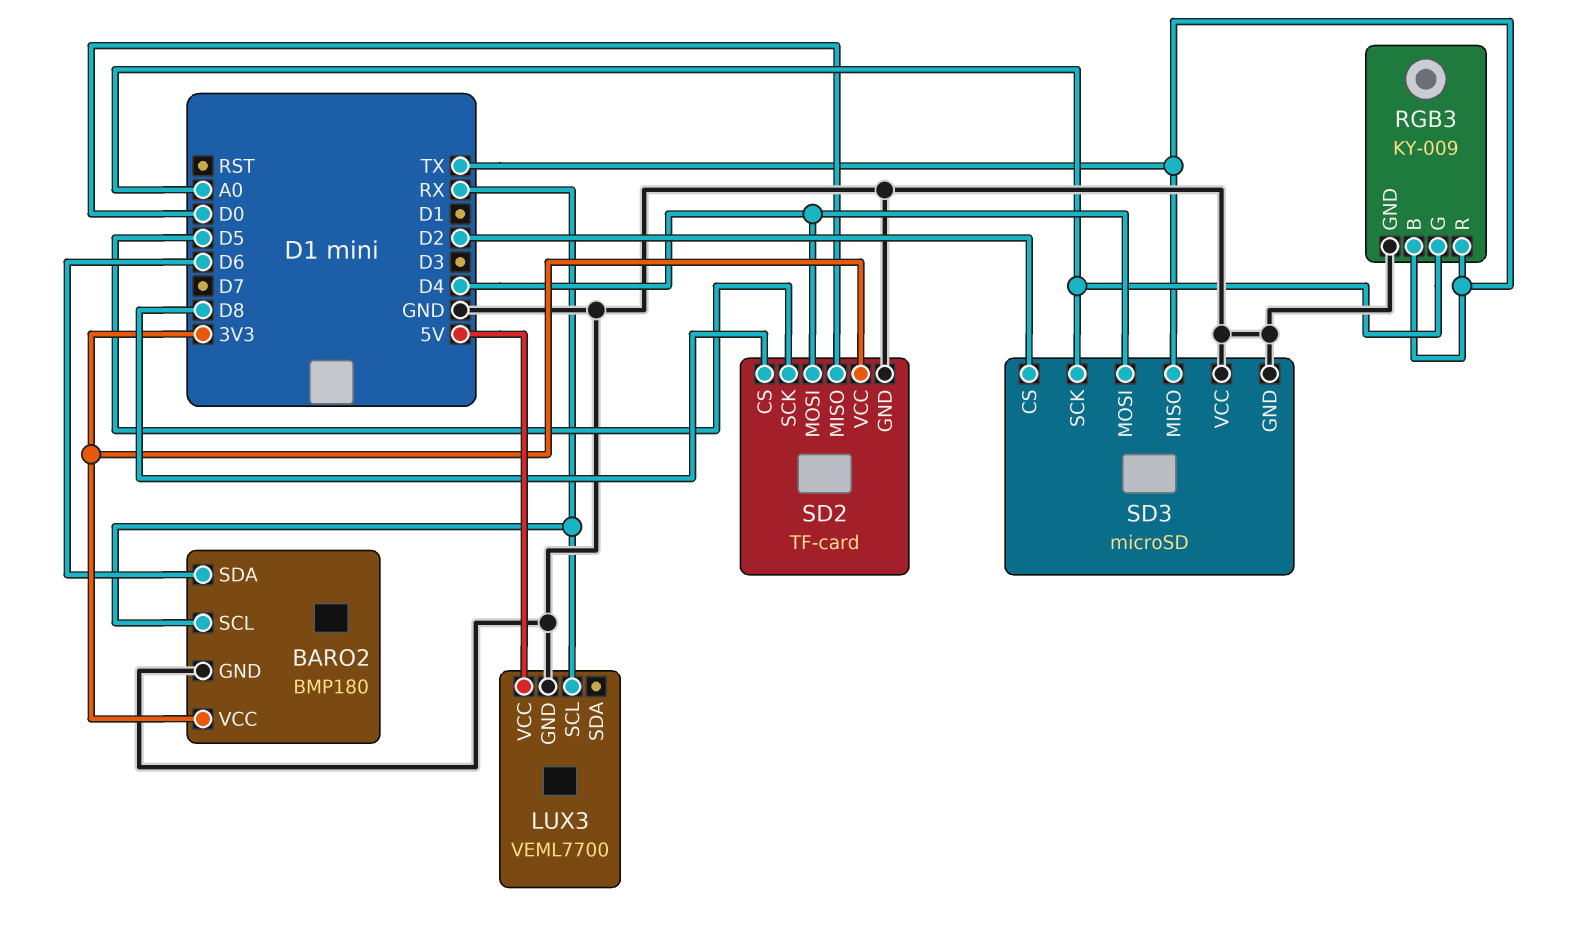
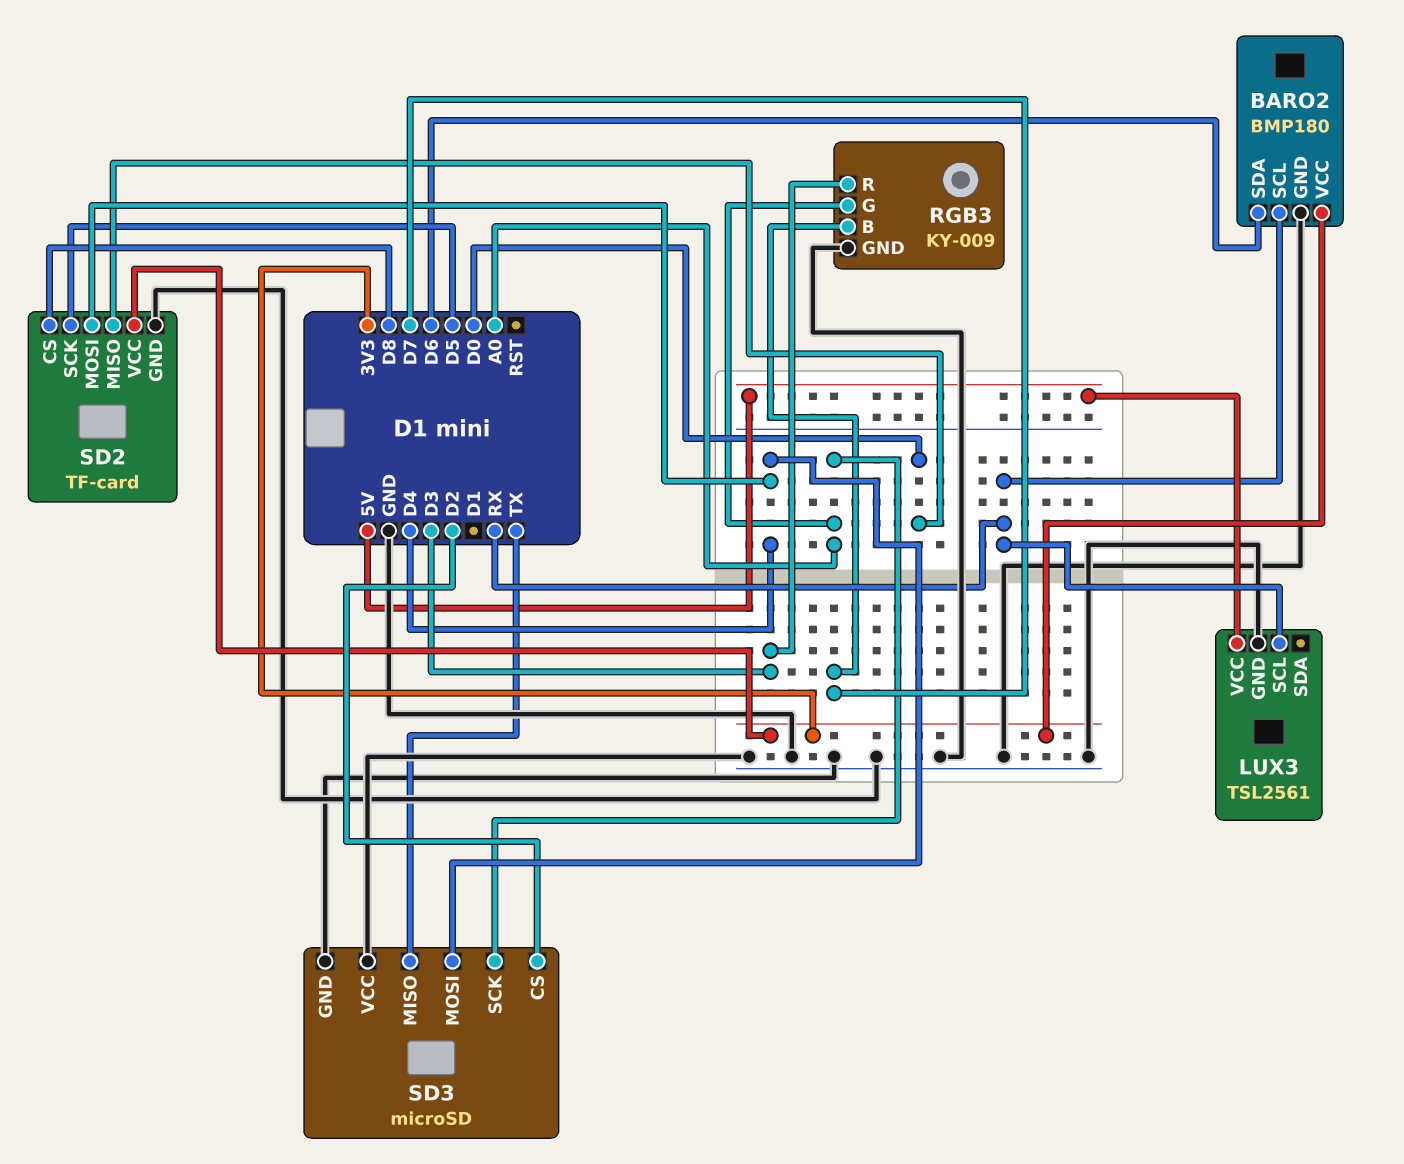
LUX3: VEML7700 -> TSL2561
RGB3 pin B: TX -> D7
RGB3 pin R: TX -> D3

